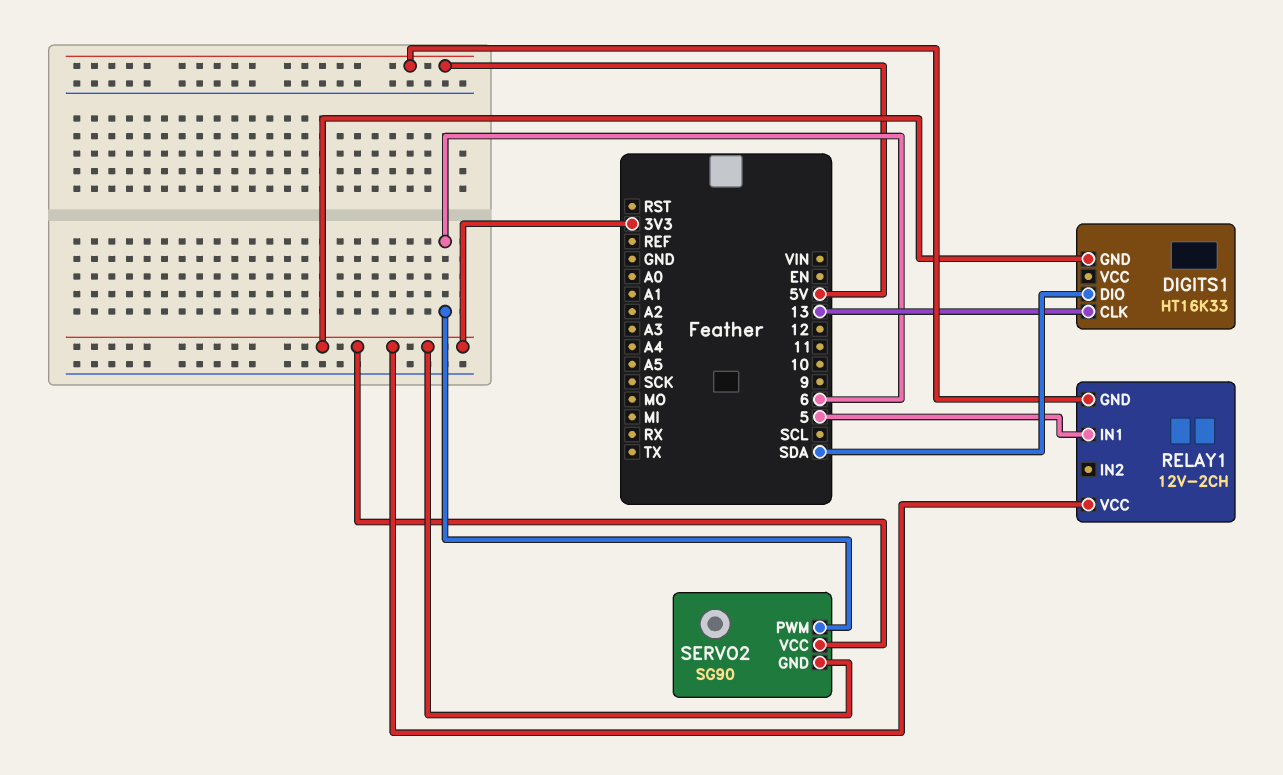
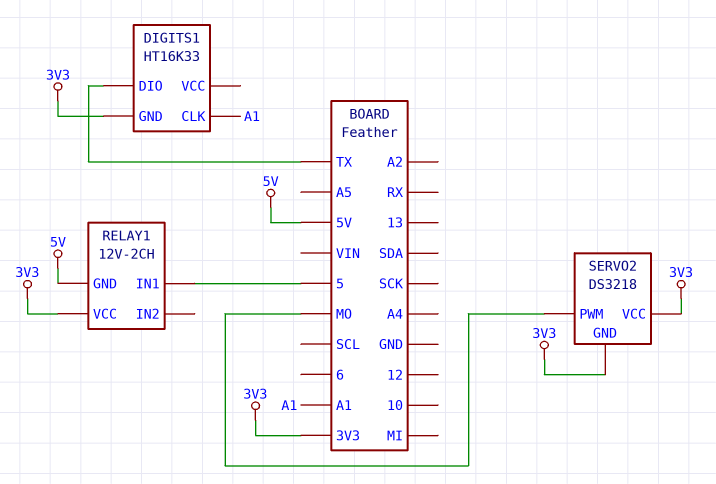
DIGITS1 pin CLK: 13 -> A1
DIGITS1 pin DIO: SDA -> TX
SERVO2: SG90 -> DS3218
SERVO2 pin PWM: 6 -> MO

